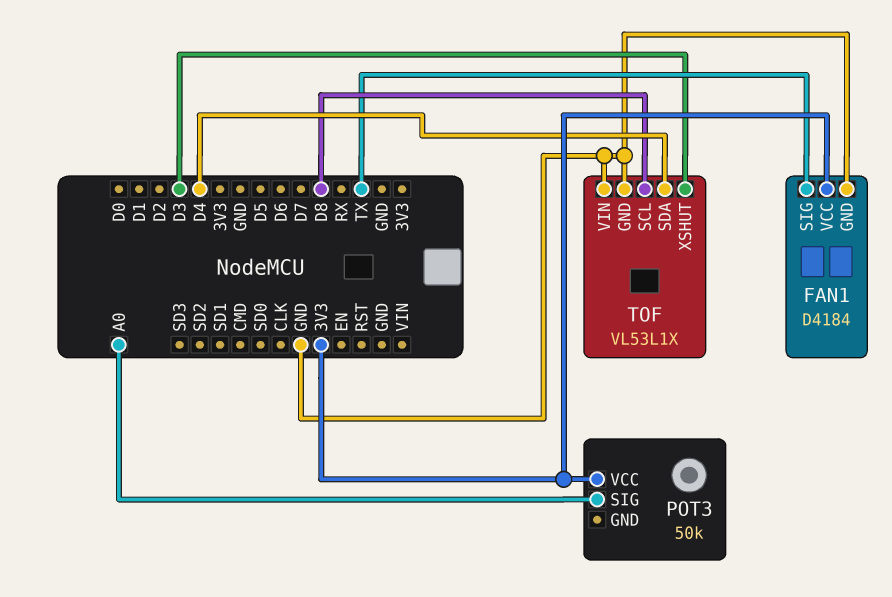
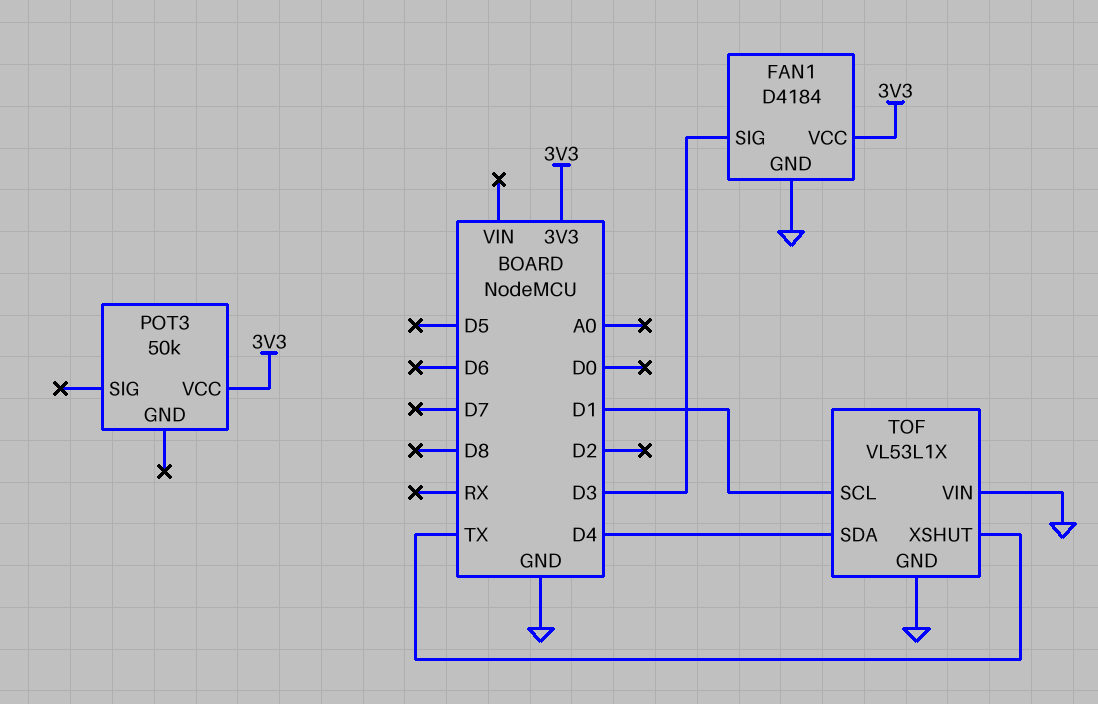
FAN1 pin SIG: TX -> D3
POT3 pin SIG: A0 -> none
TOF pin SCL: D8 -> D1
TOF pin XSHUT: D3 -> TX

